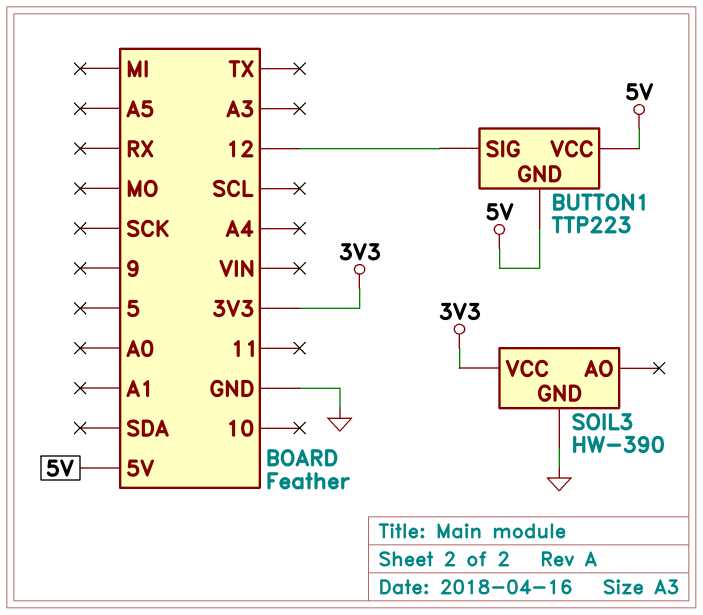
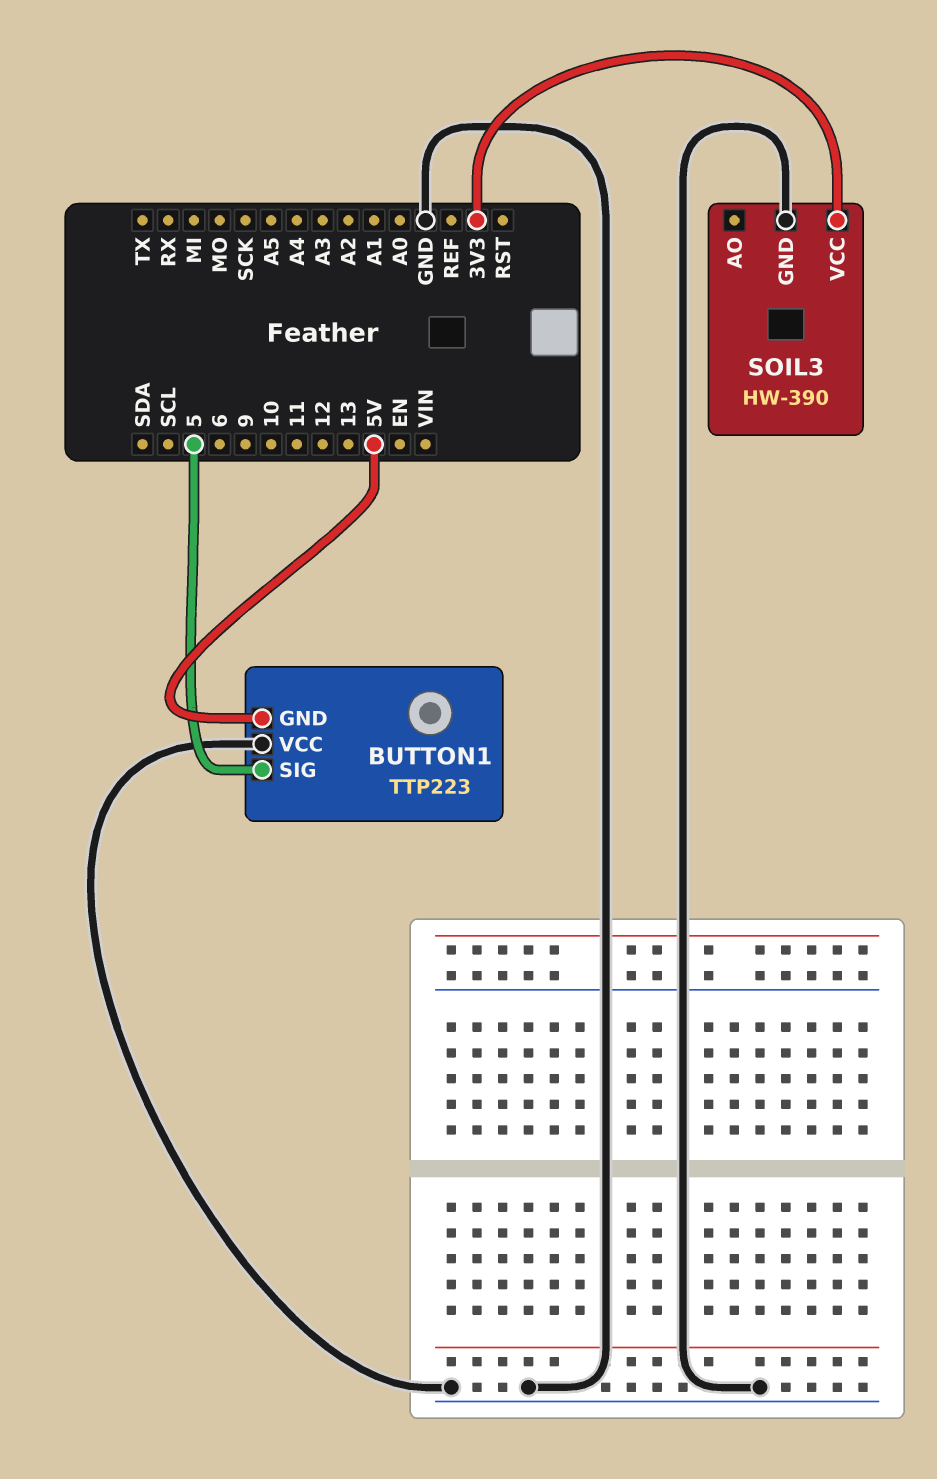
BUTTON1 pin SIG: 12 -> 5
BUTTON1 pin VCC: 5V -> GND

